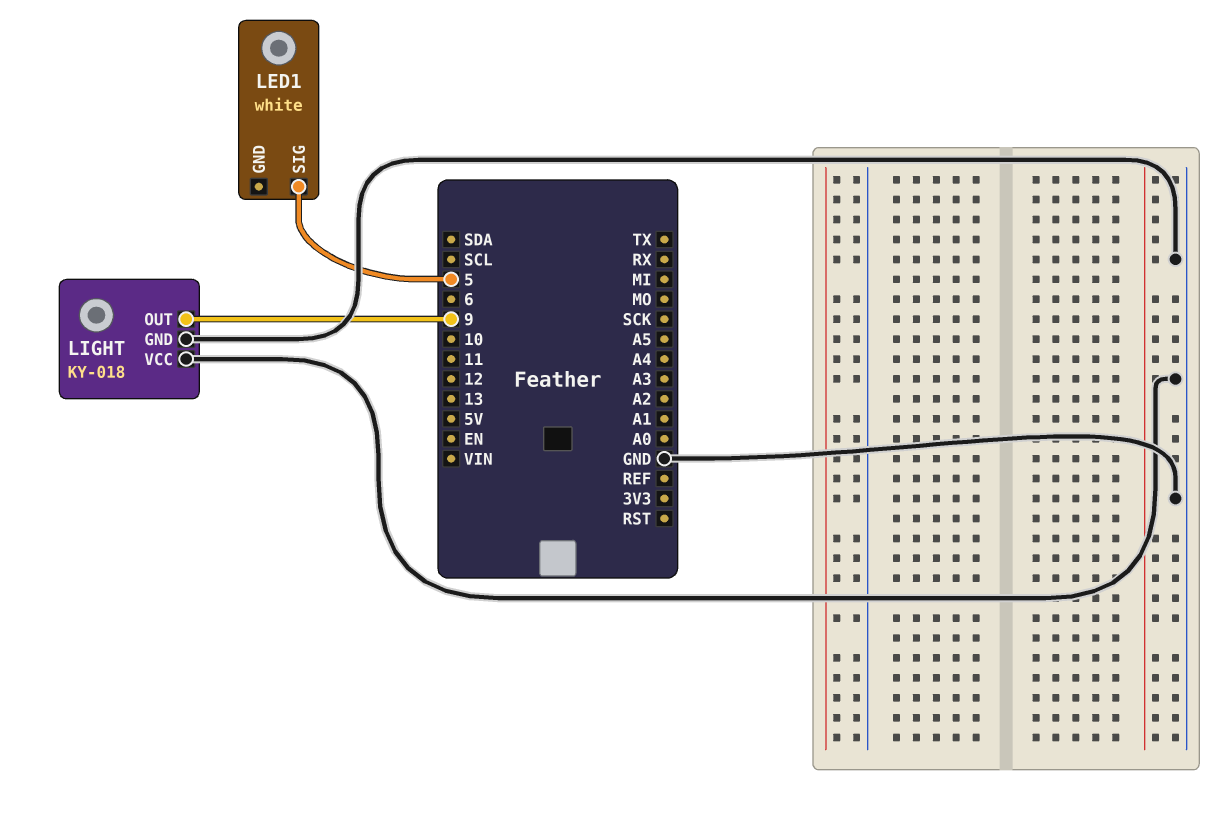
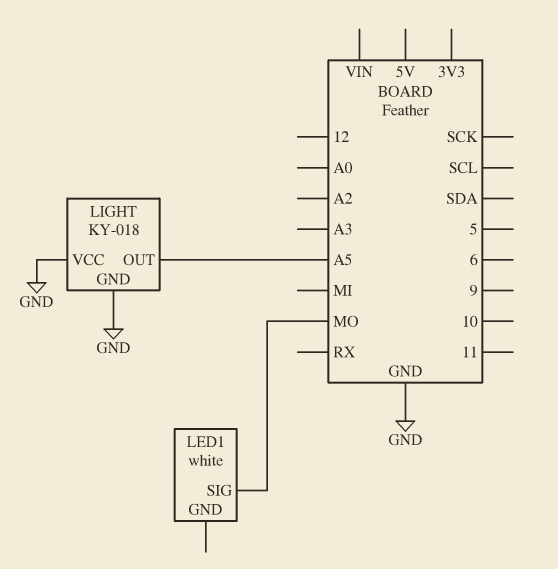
LED1 pin SIG: 5 -> MO
LIGHT pin OUT: 9 -> A5

